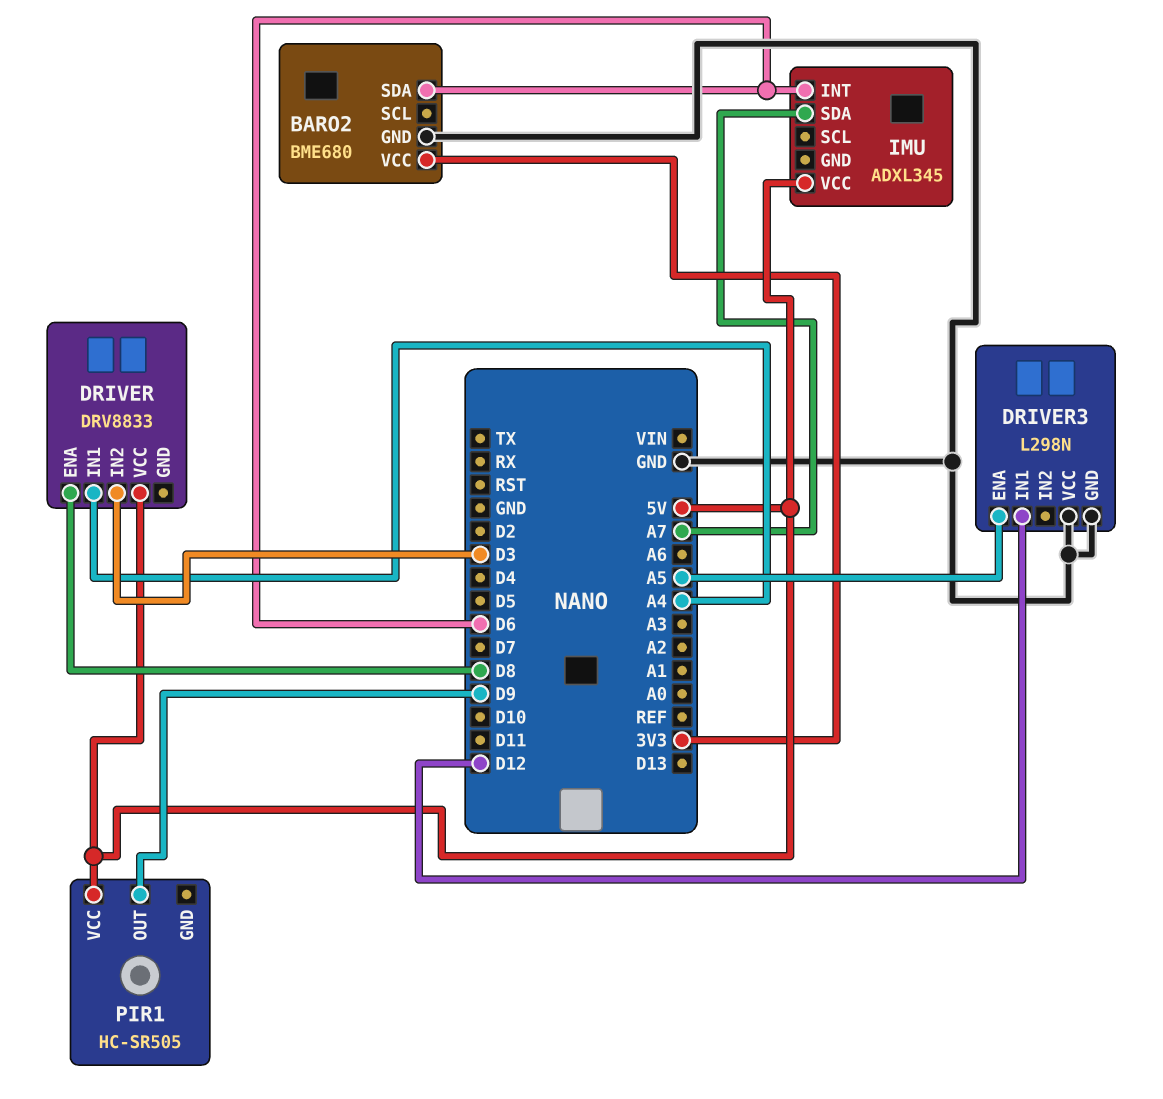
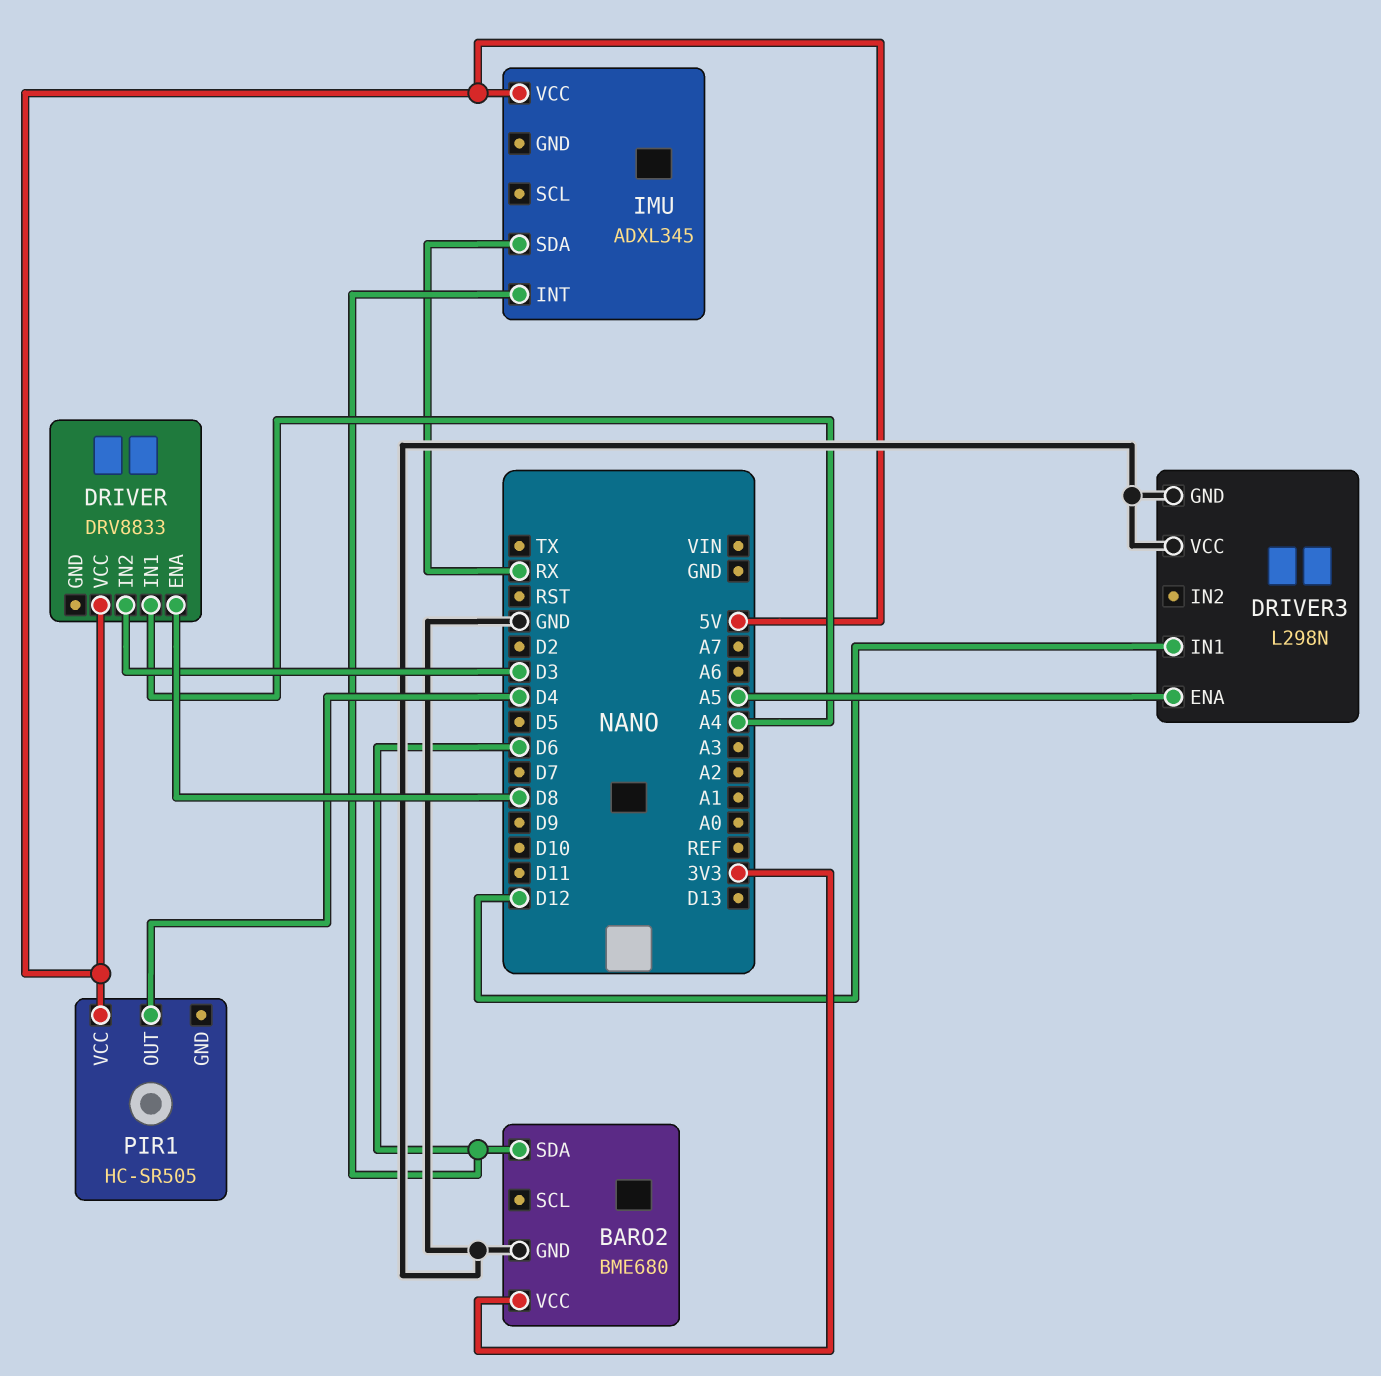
IMU pin SDA: A7 -> RX
PIR1 pin OUT: D9 -> D4

